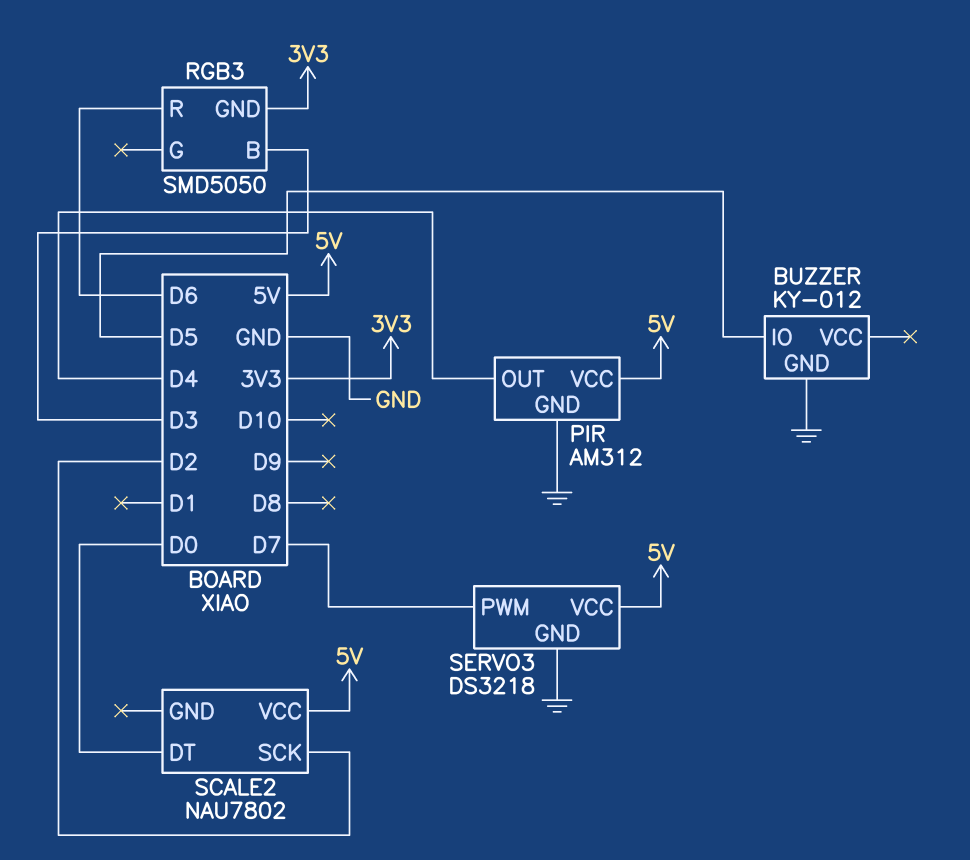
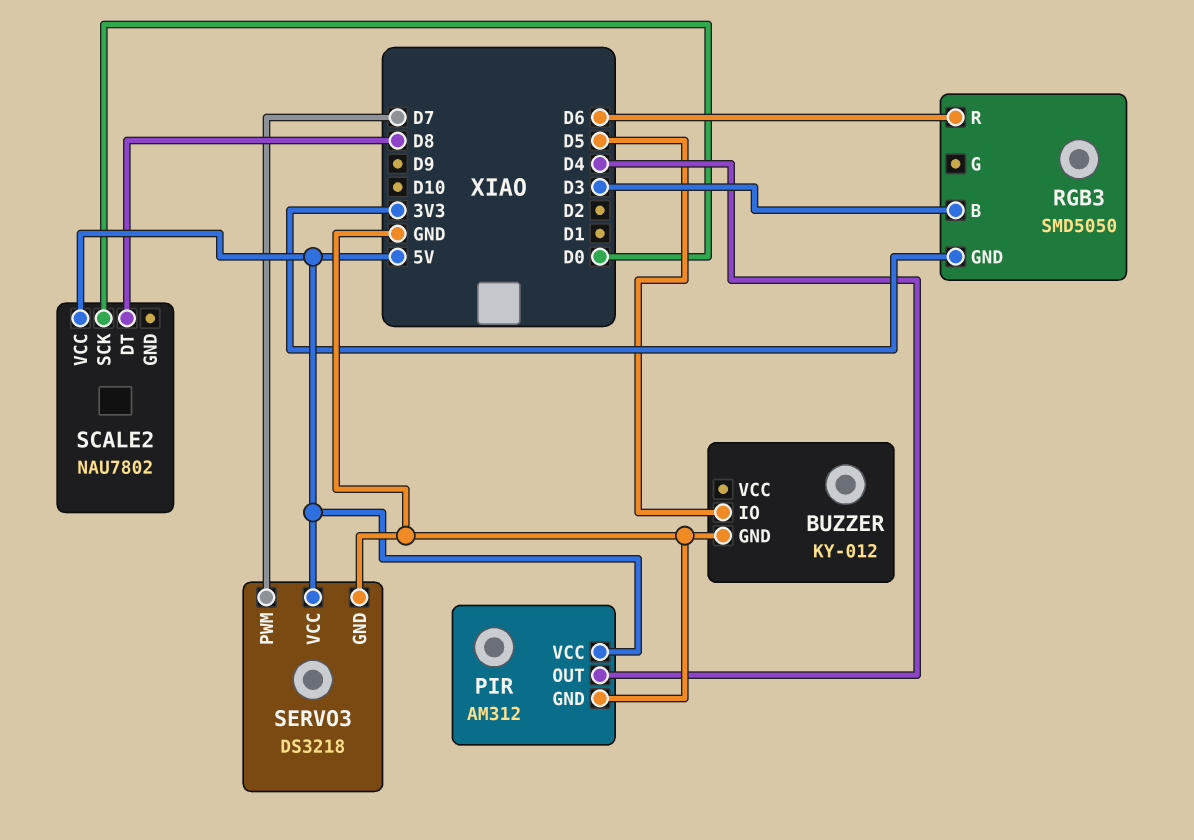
SCALE2 pin DT: D0 -> D8
SCALE2 pin SCK: D2 -> D0

